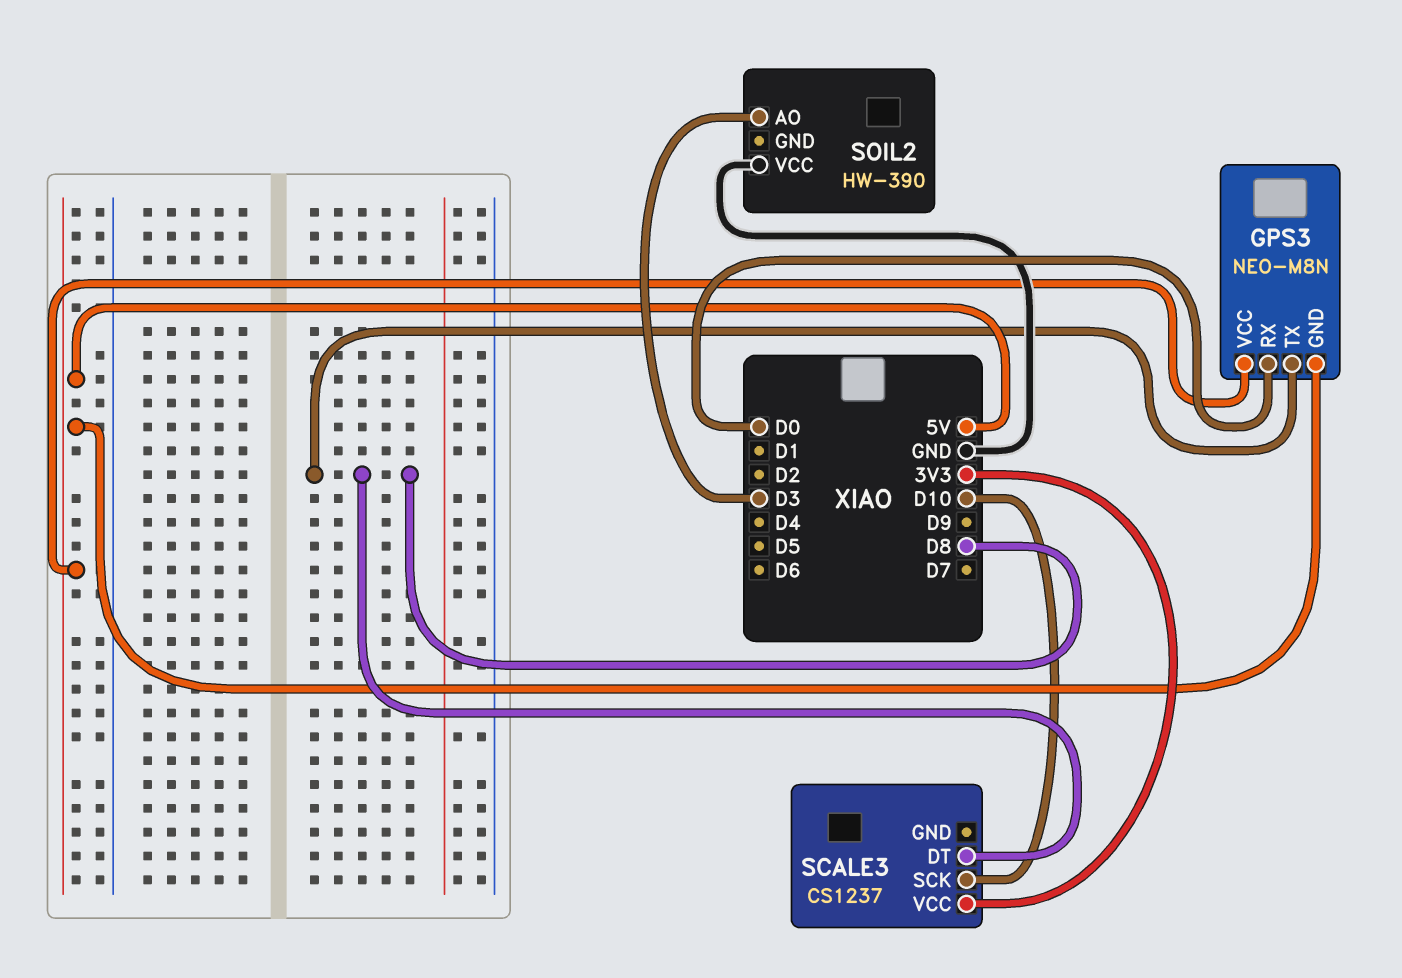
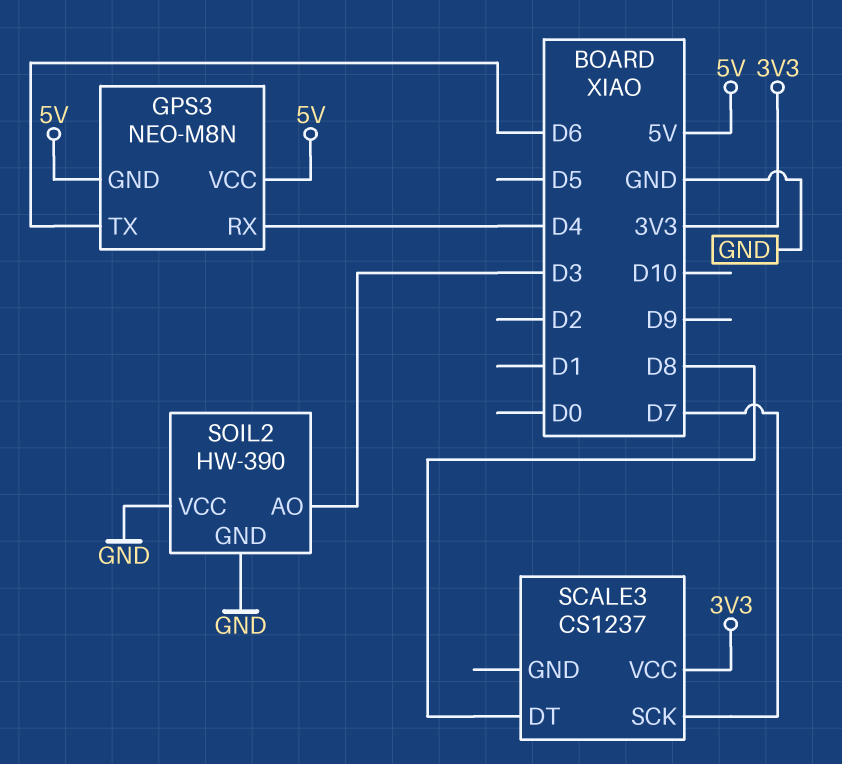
GPS3 pin RX: D0 -> D4
GPS3 pin TX: D8 -> D6
SCALE3 pin SCK: D10 -> D7
SOIL2 pin GND: none -> GND

